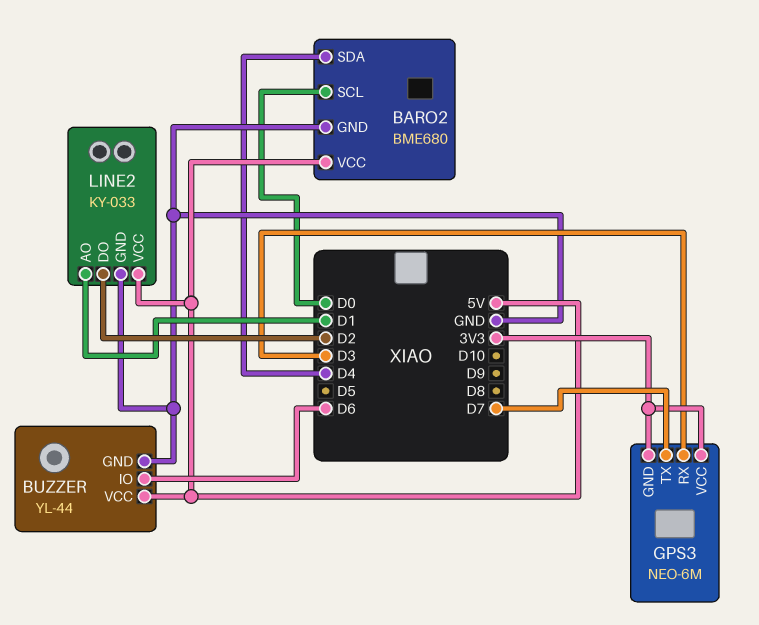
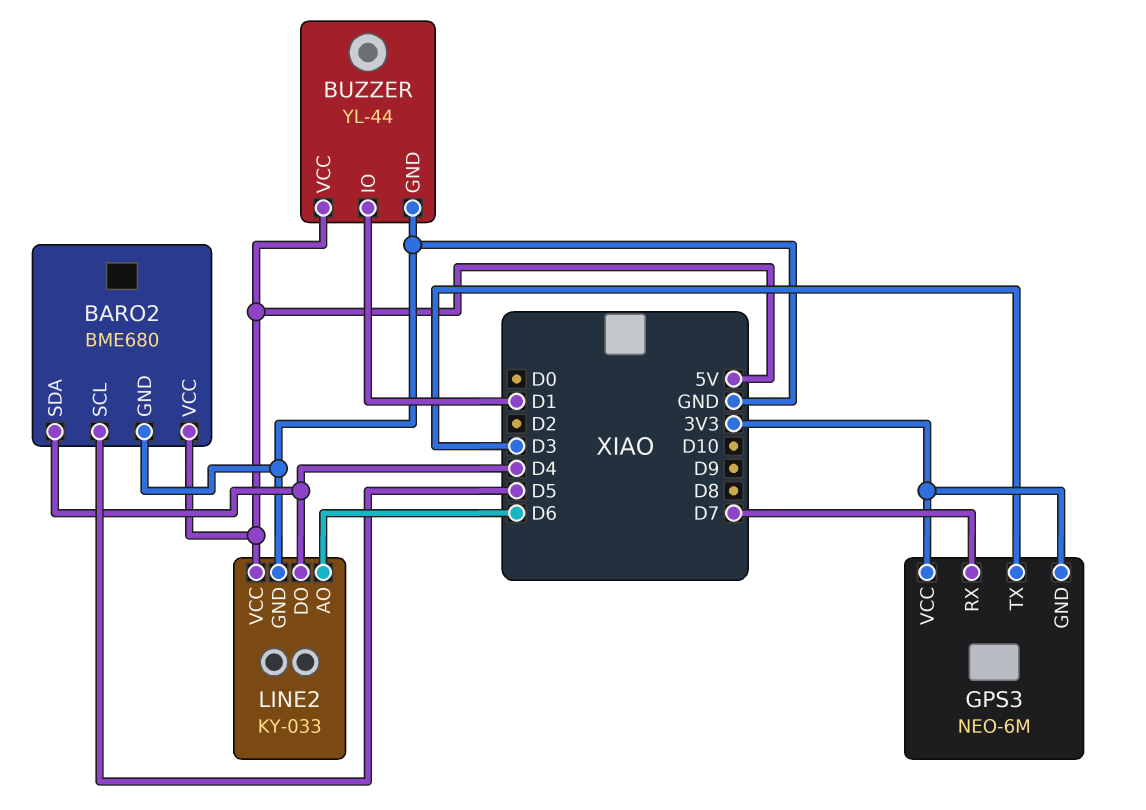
BARO2 pin SCL: D0 -> D5
BUZZER pin IO: D6 -> D1
GPS3 pin RX: D3 -> D7
GPS3 pin TX: D7 -> D3
LINE2 pin AO: D1 -> D6
LINE2 pin DO: D2 -> D4

